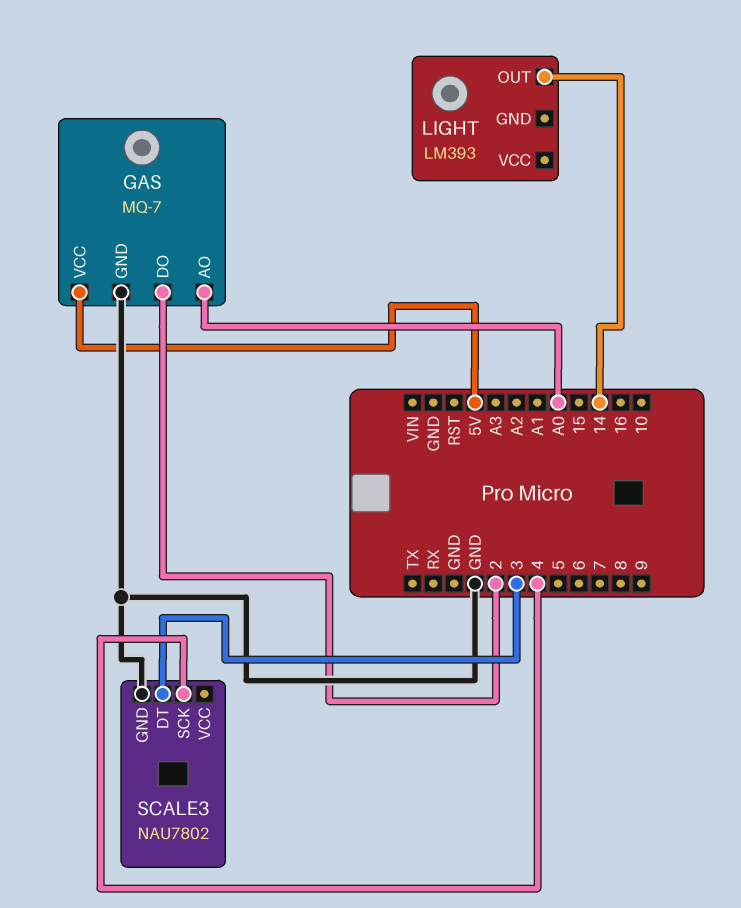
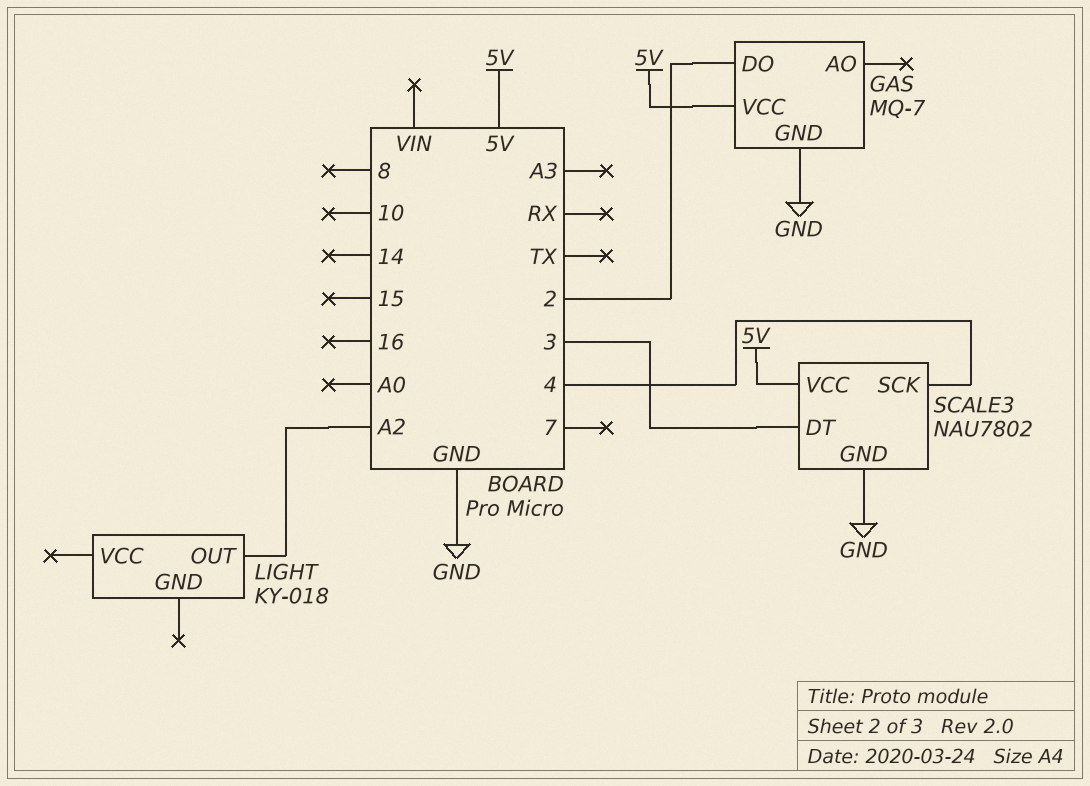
GAS pin AO: A0 -> none
LIGHT: LM393 -> KY-018
LIGHT pin OUT: 14 -> A2
SCALE3 pin VCC: none -> 5V

